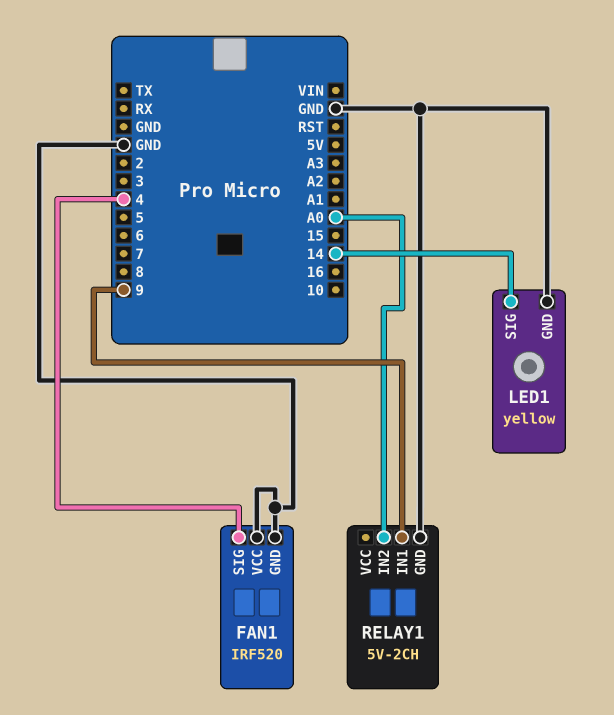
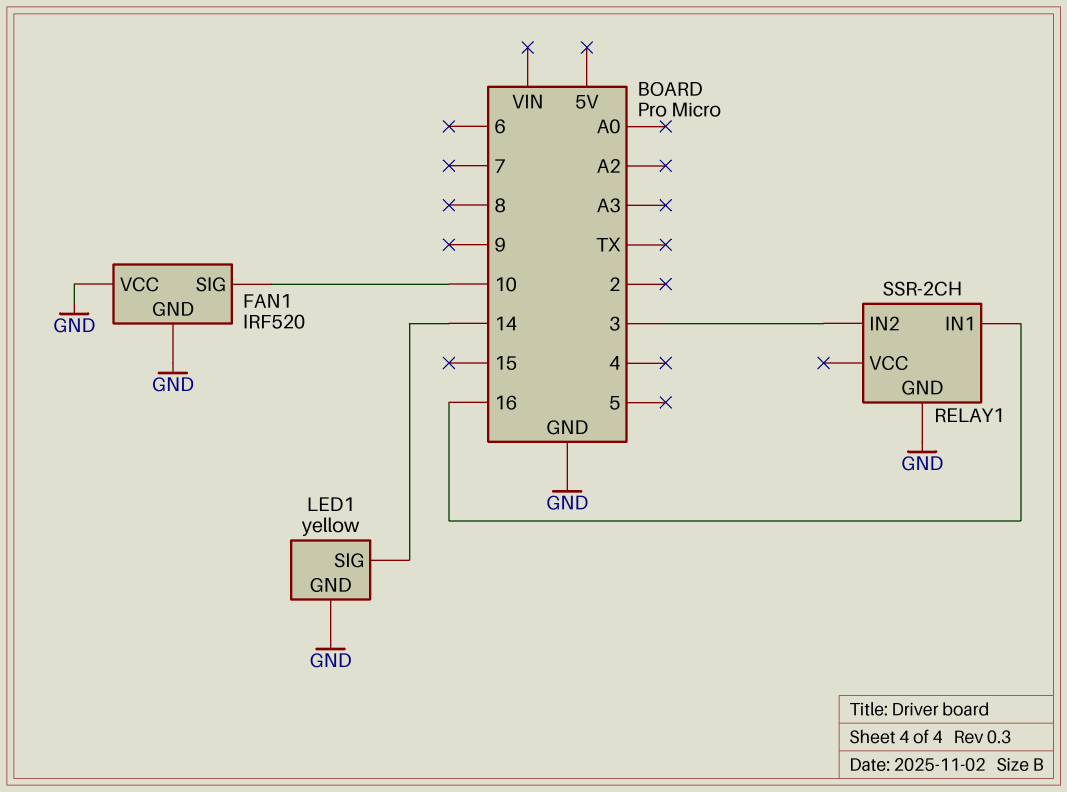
FAN1 pin SIG: 4 -> 10
RELAY1: 5V-2CH -> SSR-2CH
RELAY1 pin IN1: 9 -> 16
RELAY1 pin IN2: A0 -> 3

